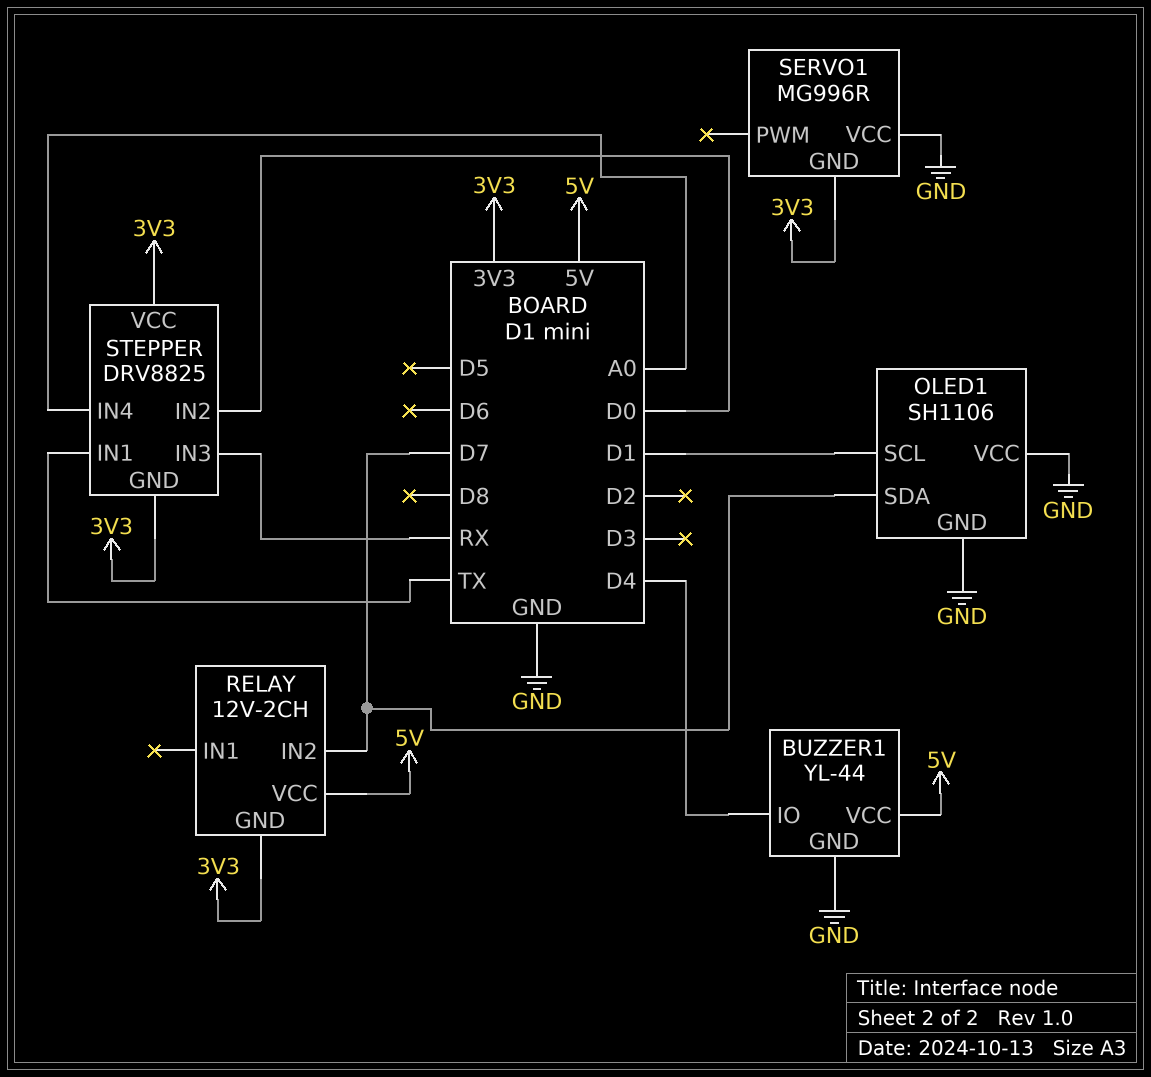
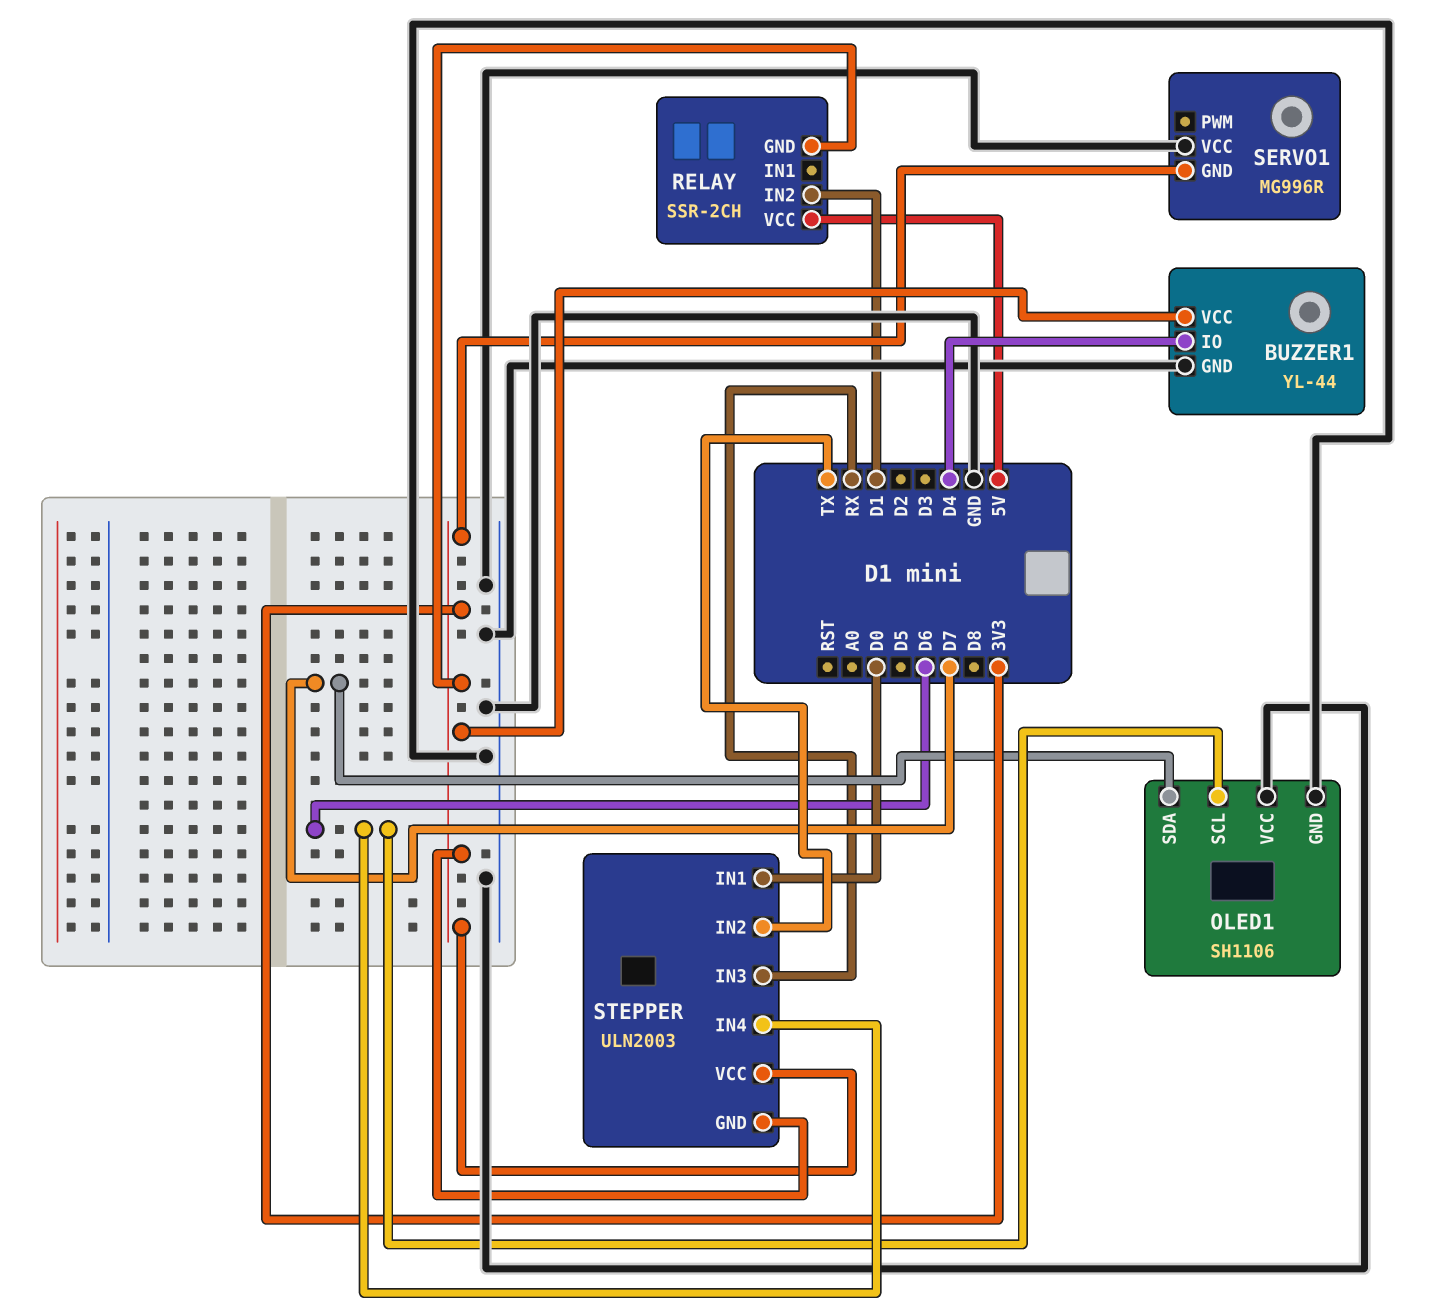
BUZZER1 pin VCC: 5V -> 3V3
OLED1 pin SCL: D1 -> D6
RELAY: 12V-2CH -> SSR-2CH
RELAY pin IN2: D7 -> D1
STEPPER: DRV8825 -> ULN2003
STEPPER pin IN1: TX -> D0
STEPPER pin IN2: D0 -> TX
STEPPER pin IN4: A0 -> D6

